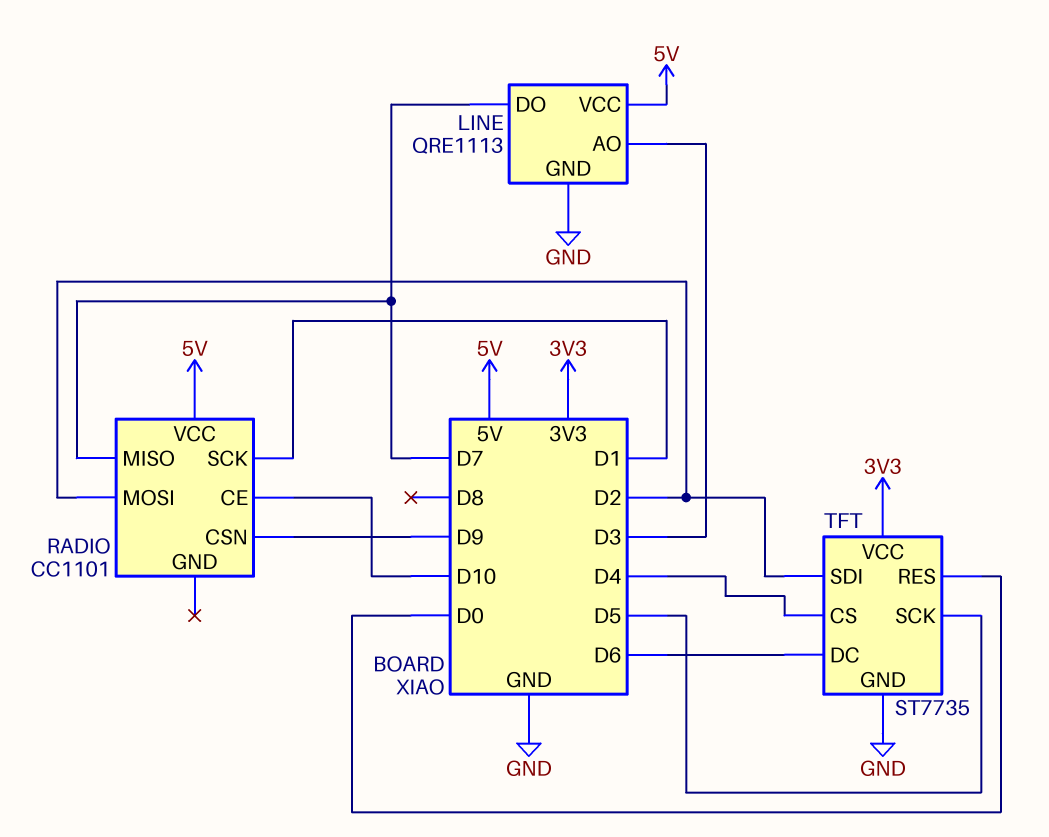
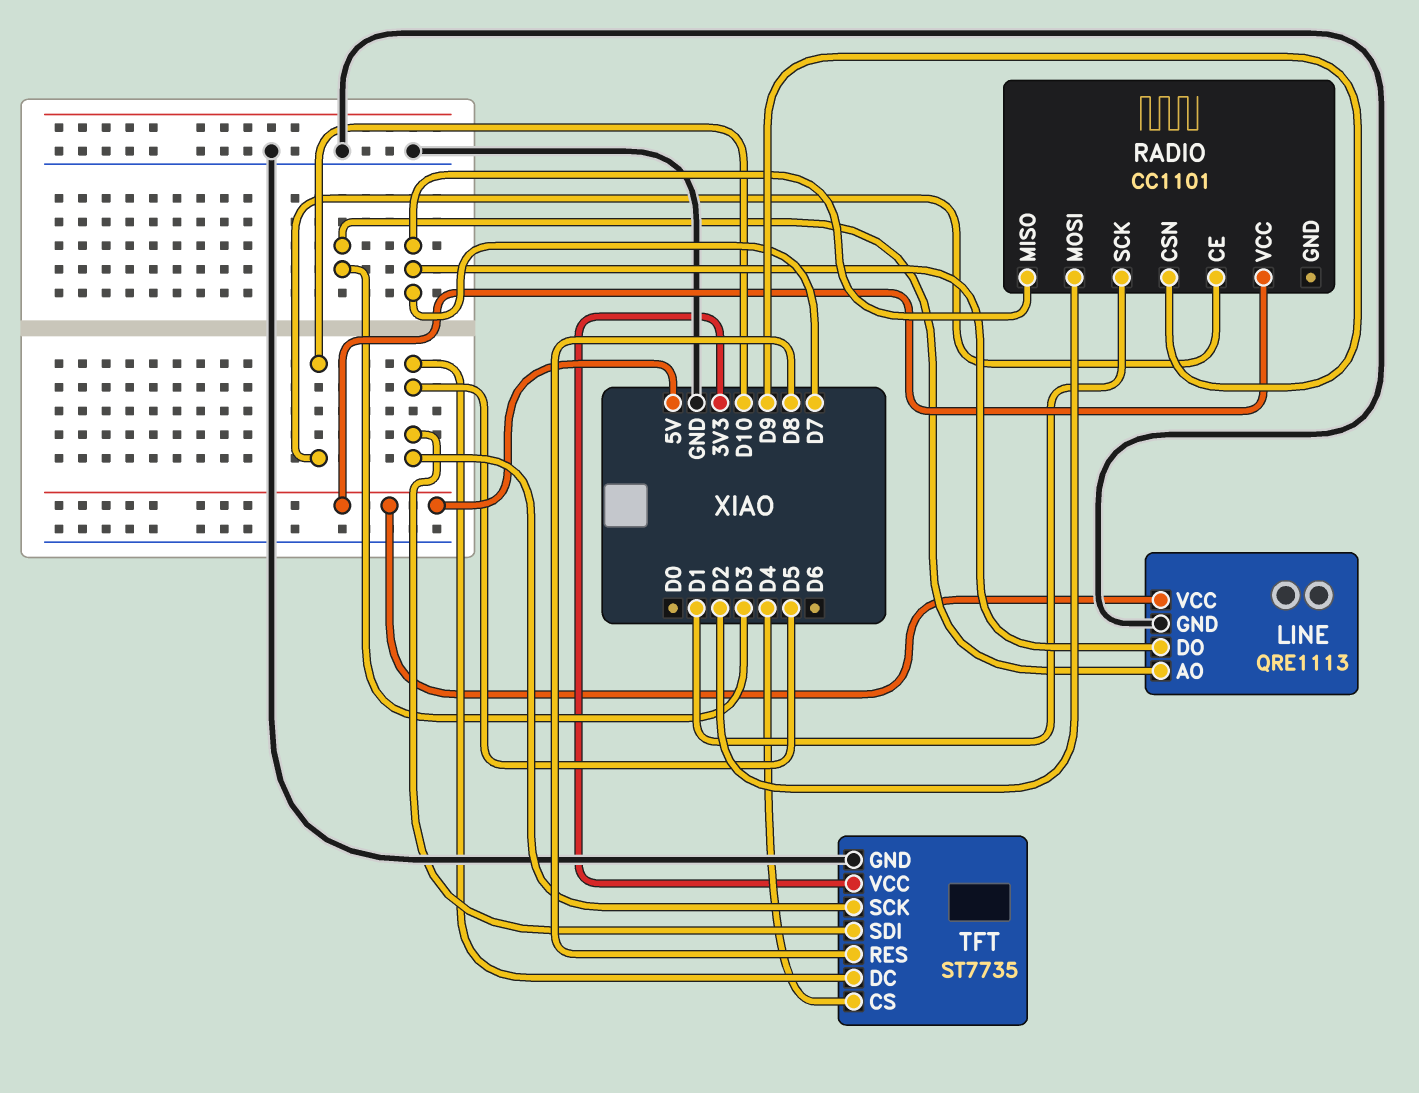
TFT pin DC: D6 -> D5
TFT pin RES: D0 -> D8
TFT pin SDI: D2 -> D5

